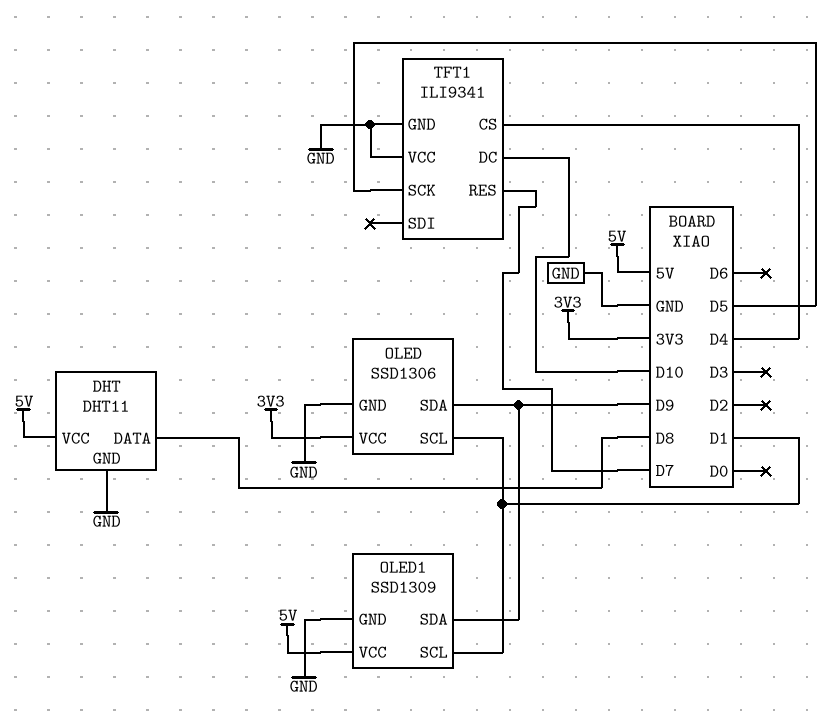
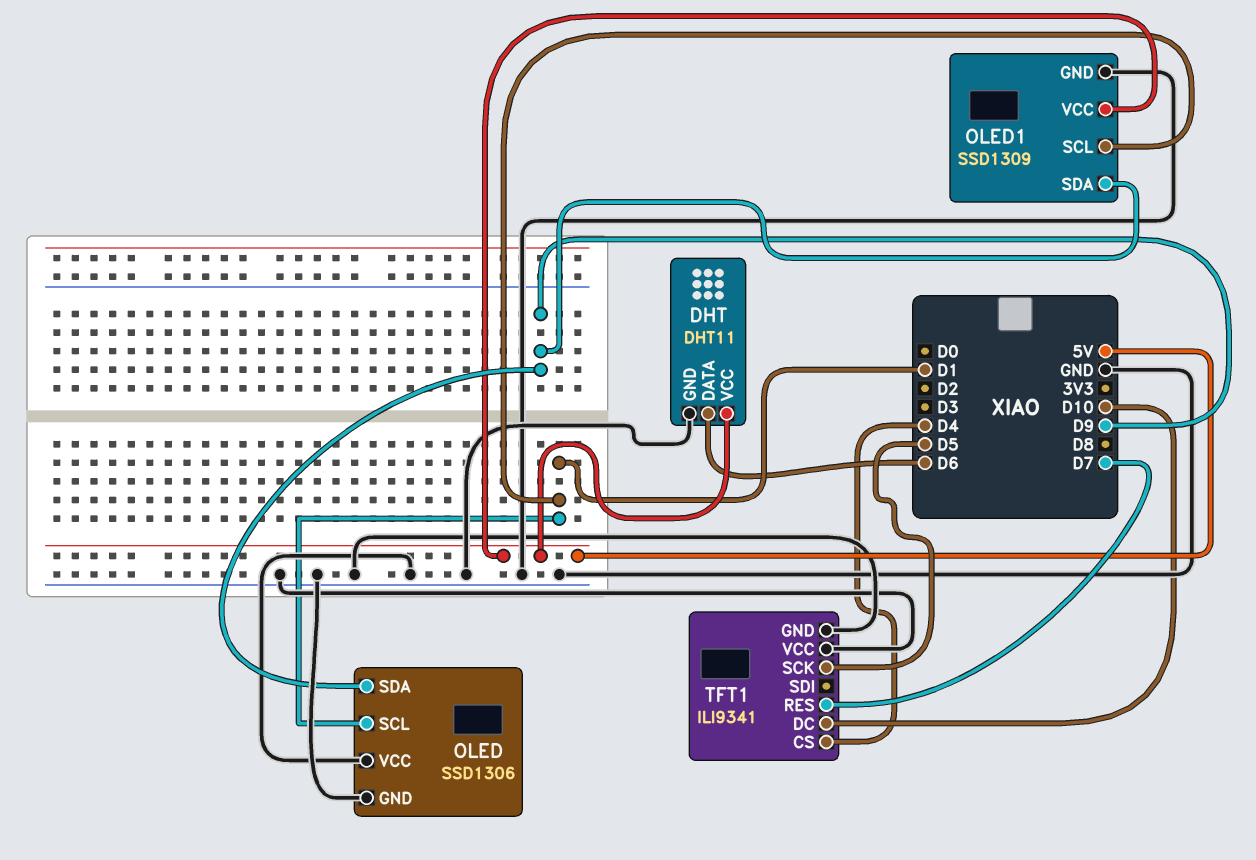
DHT pin DATA: D8 -> D6
OLED pin VCC: 3V3 -> GND

